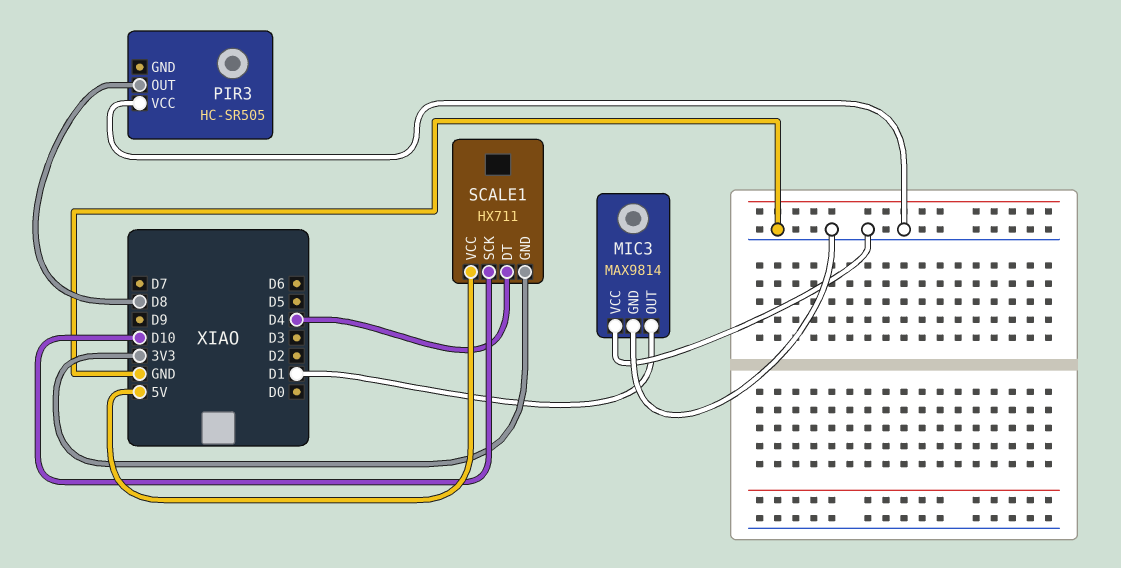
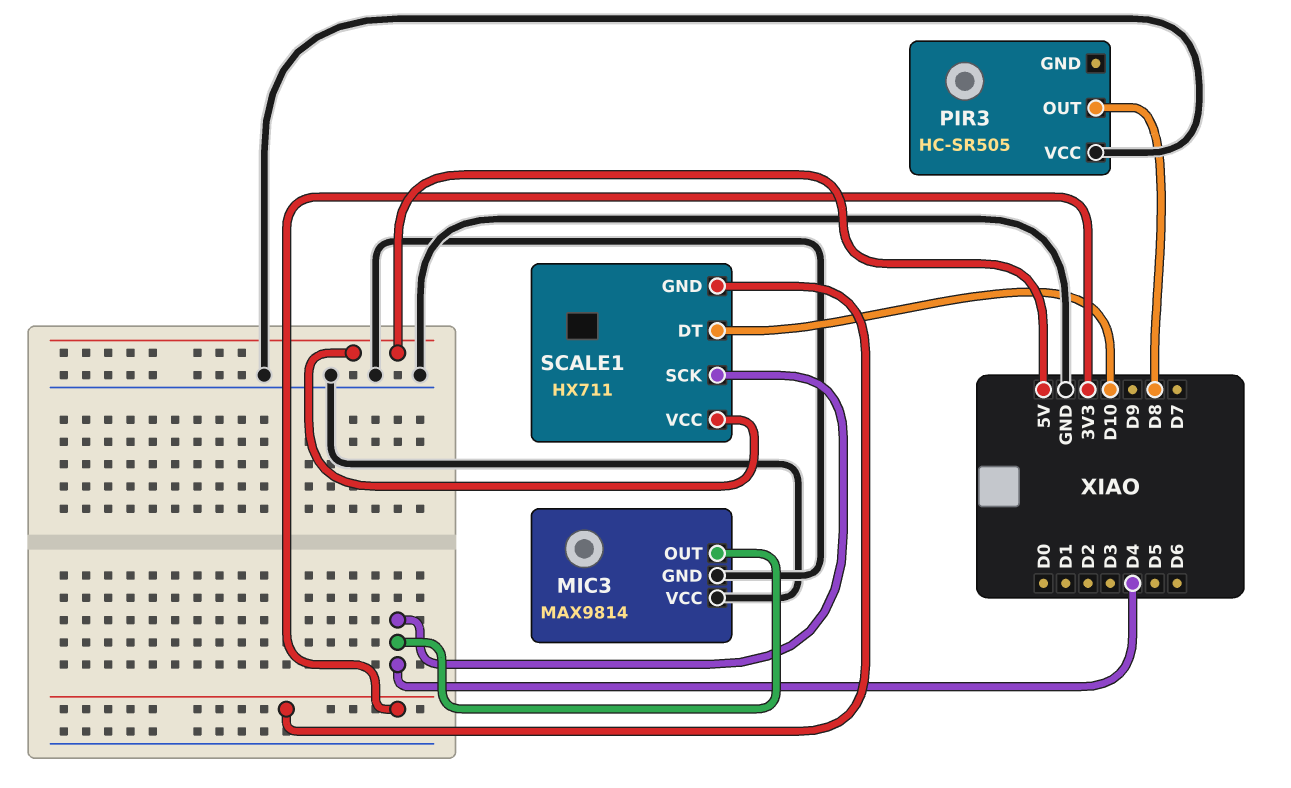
MIC3 pin OUT: D1 -> D4
SCALE1 pin DT: D4 -> D10
SCALE1 pin SCK: D10 -> D4

